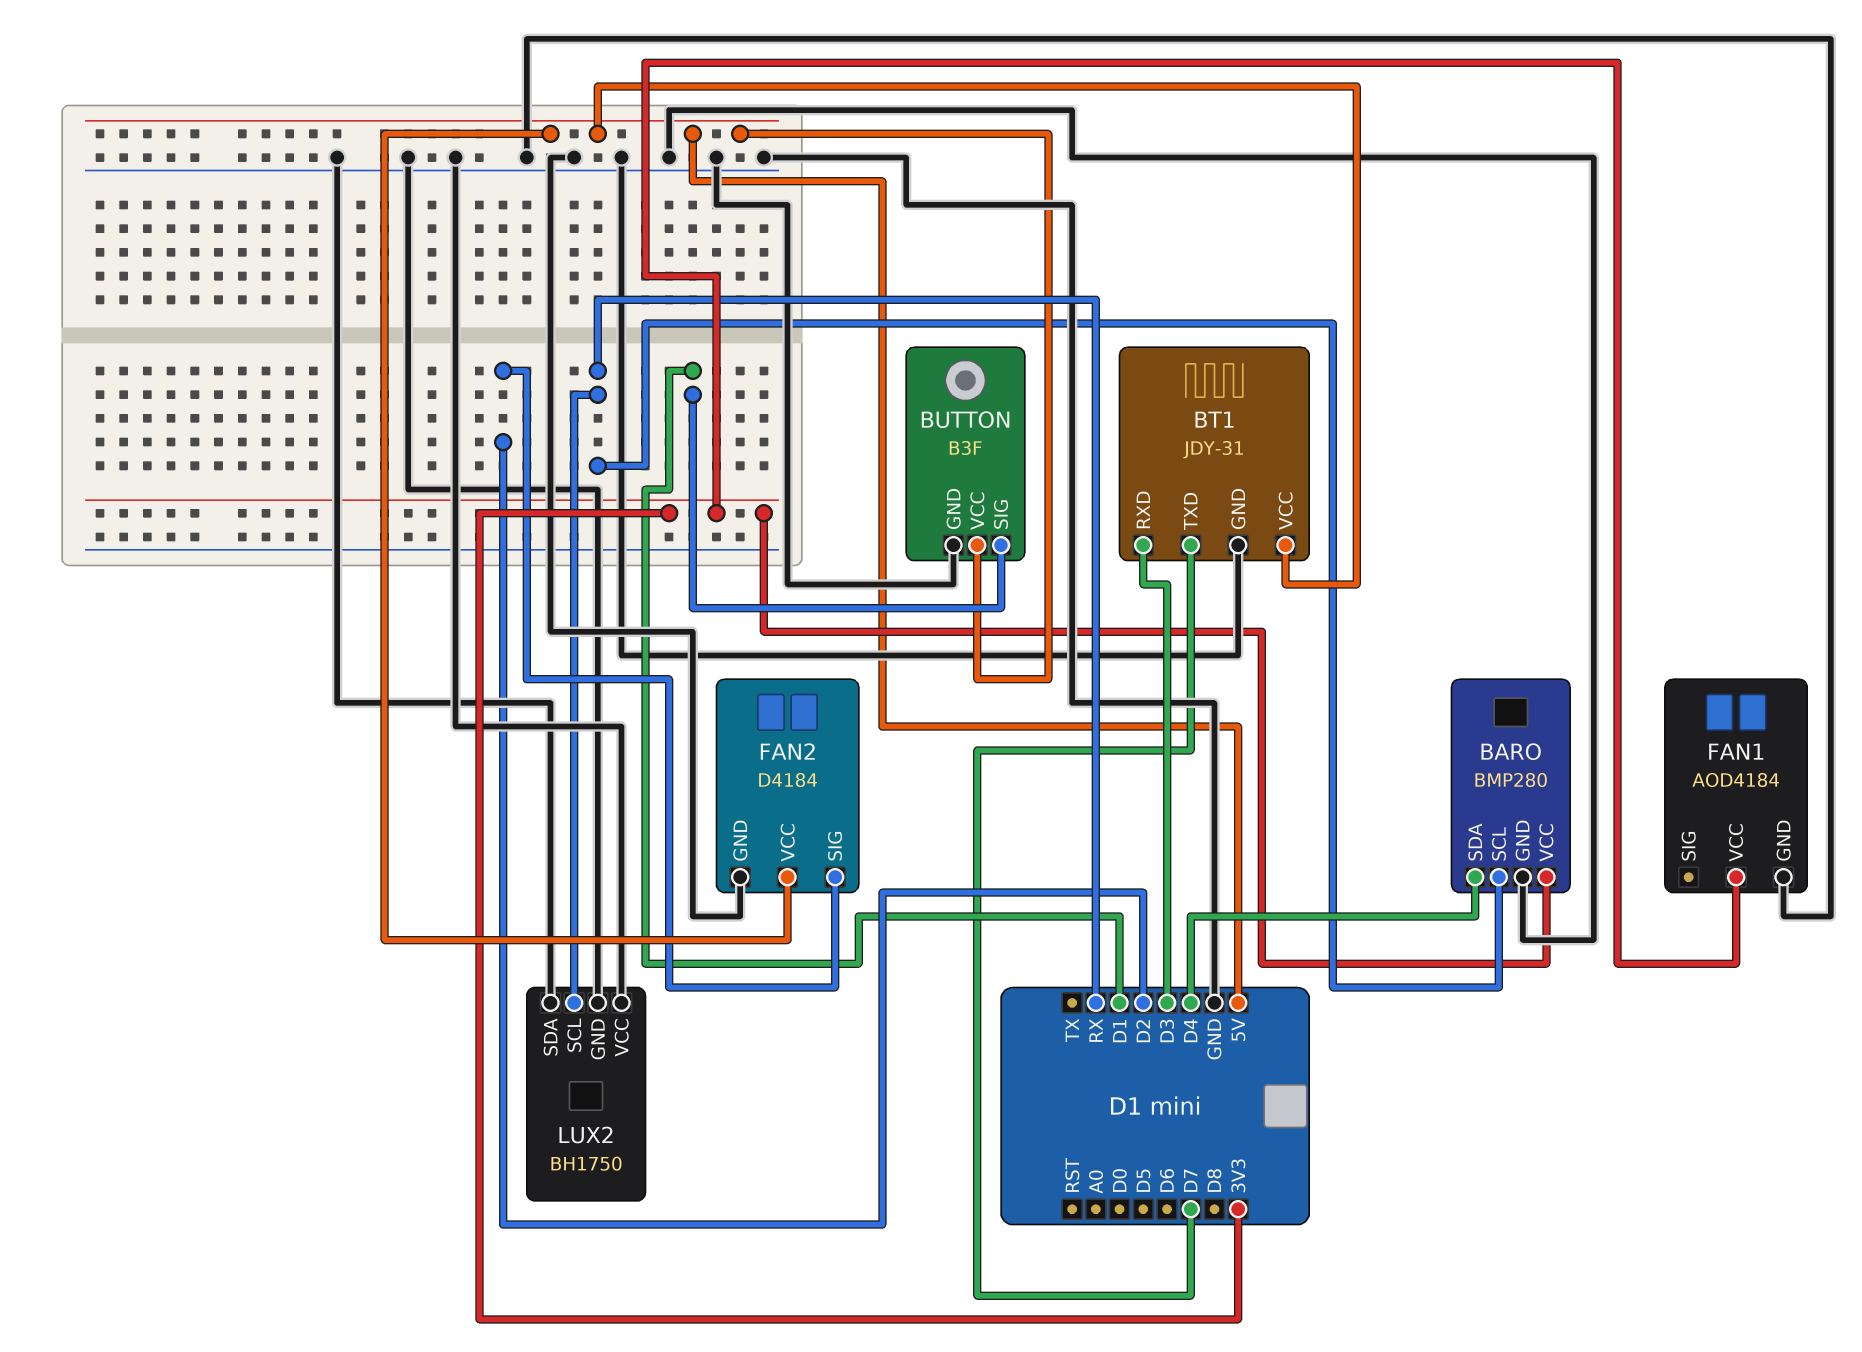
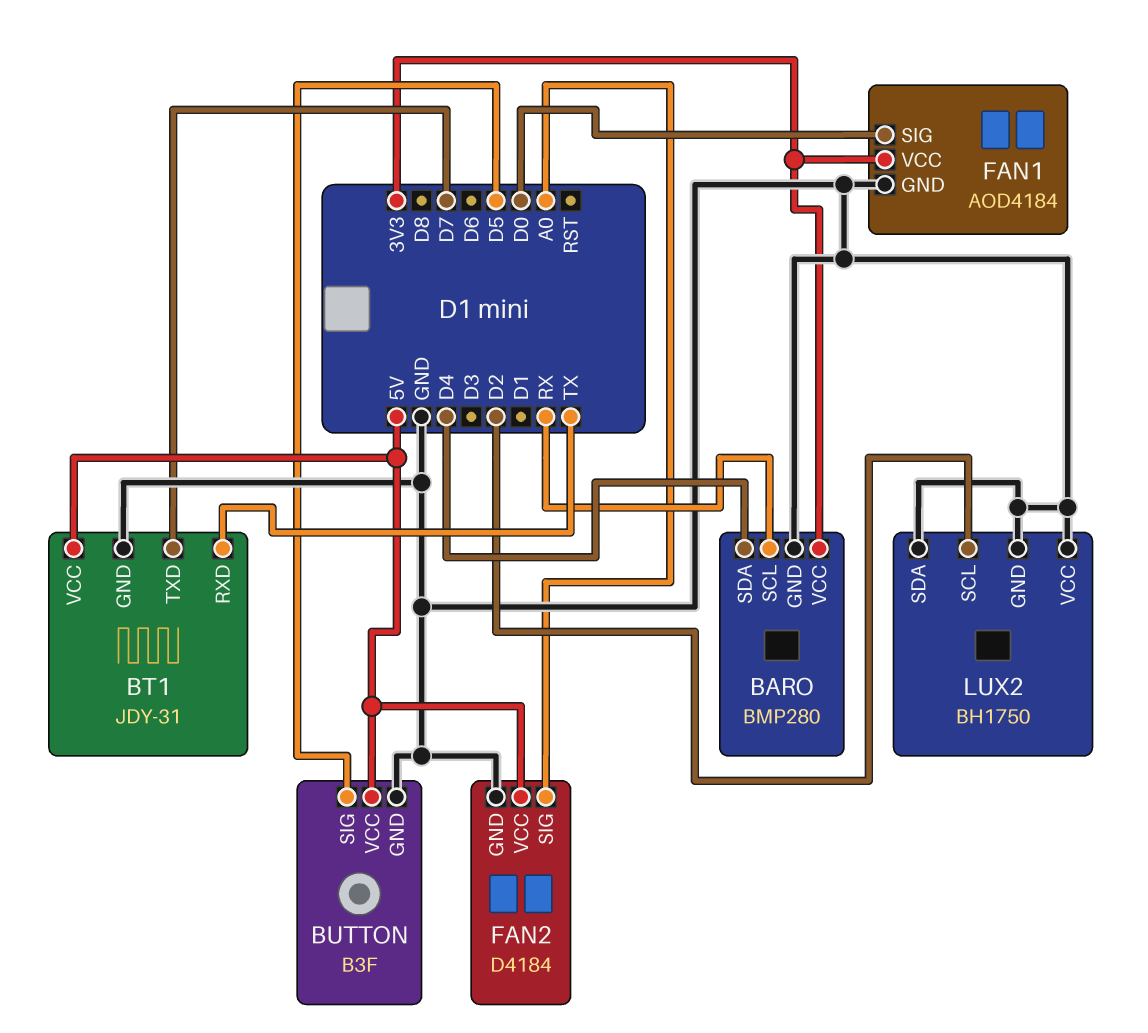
BT1 pin RXD: D3 -> TX
BUTTON pin SIG: D1 -> D5
FAN1 pin SIG: none -> D0
FAN2 pin SIG: D2 -> A0
LUX2 pin SCL: RX -> D2

